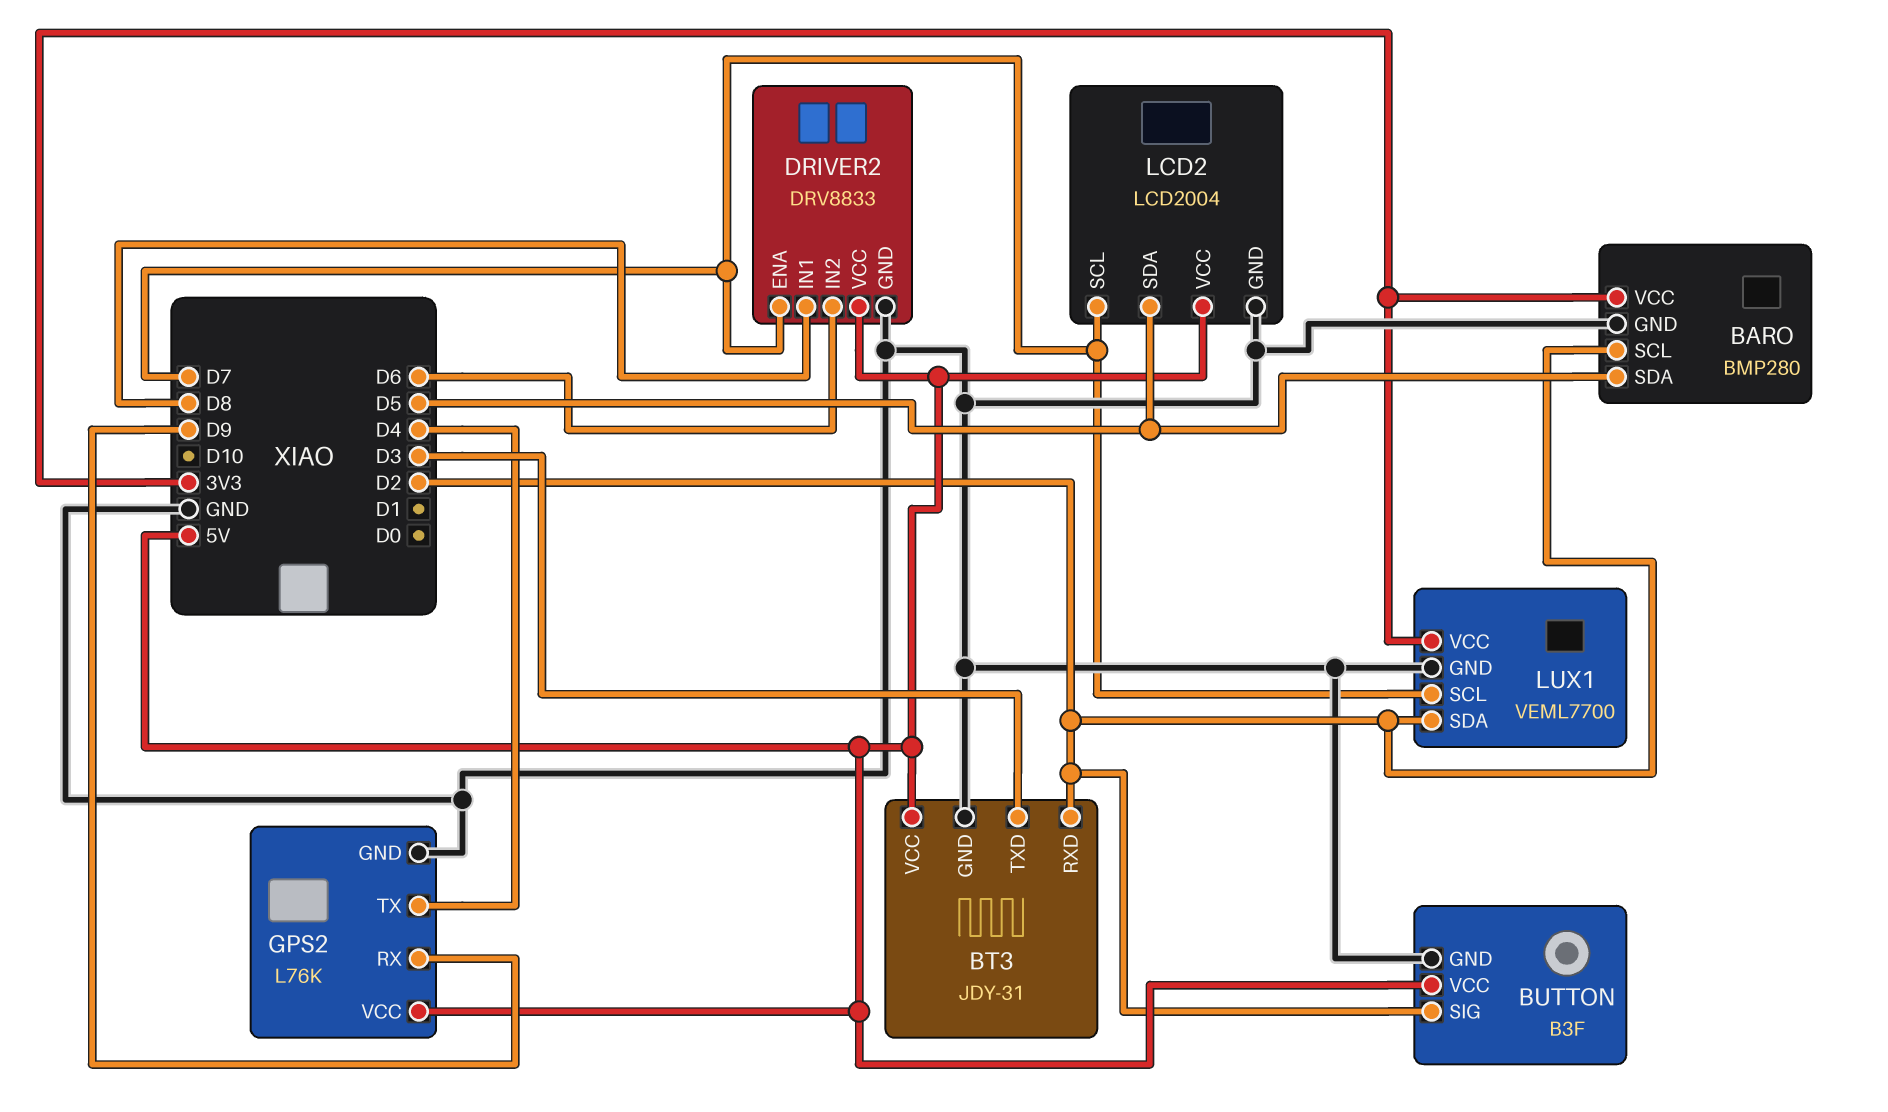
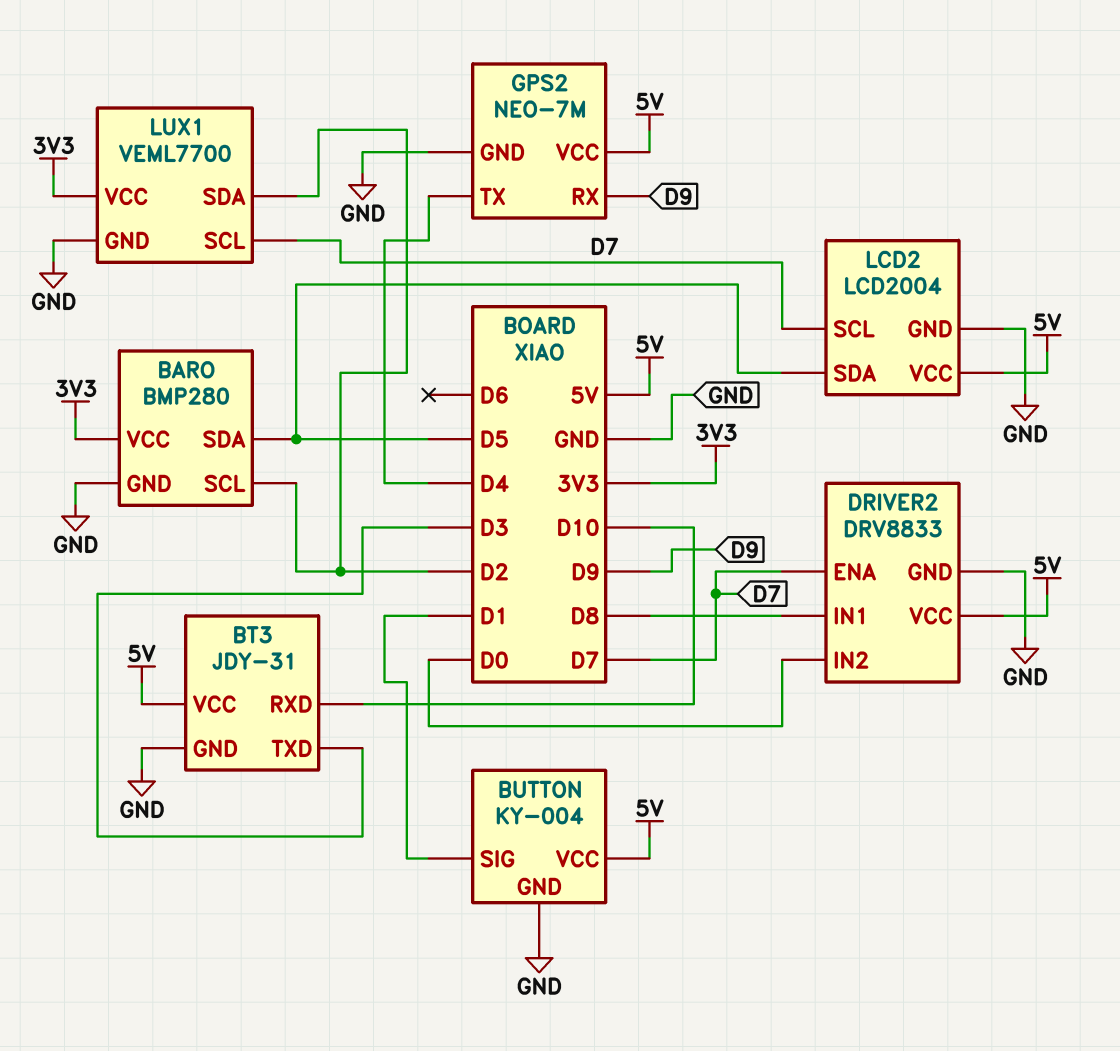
BT3 pin RXD: D2 -> D10
BUTTON: B3F -> KY-004
BUTTON pin SIG: D2 -> D1
DRIVER2 pin IN2: D6 -> D0
GPS2: L76K -> NEO-7M

